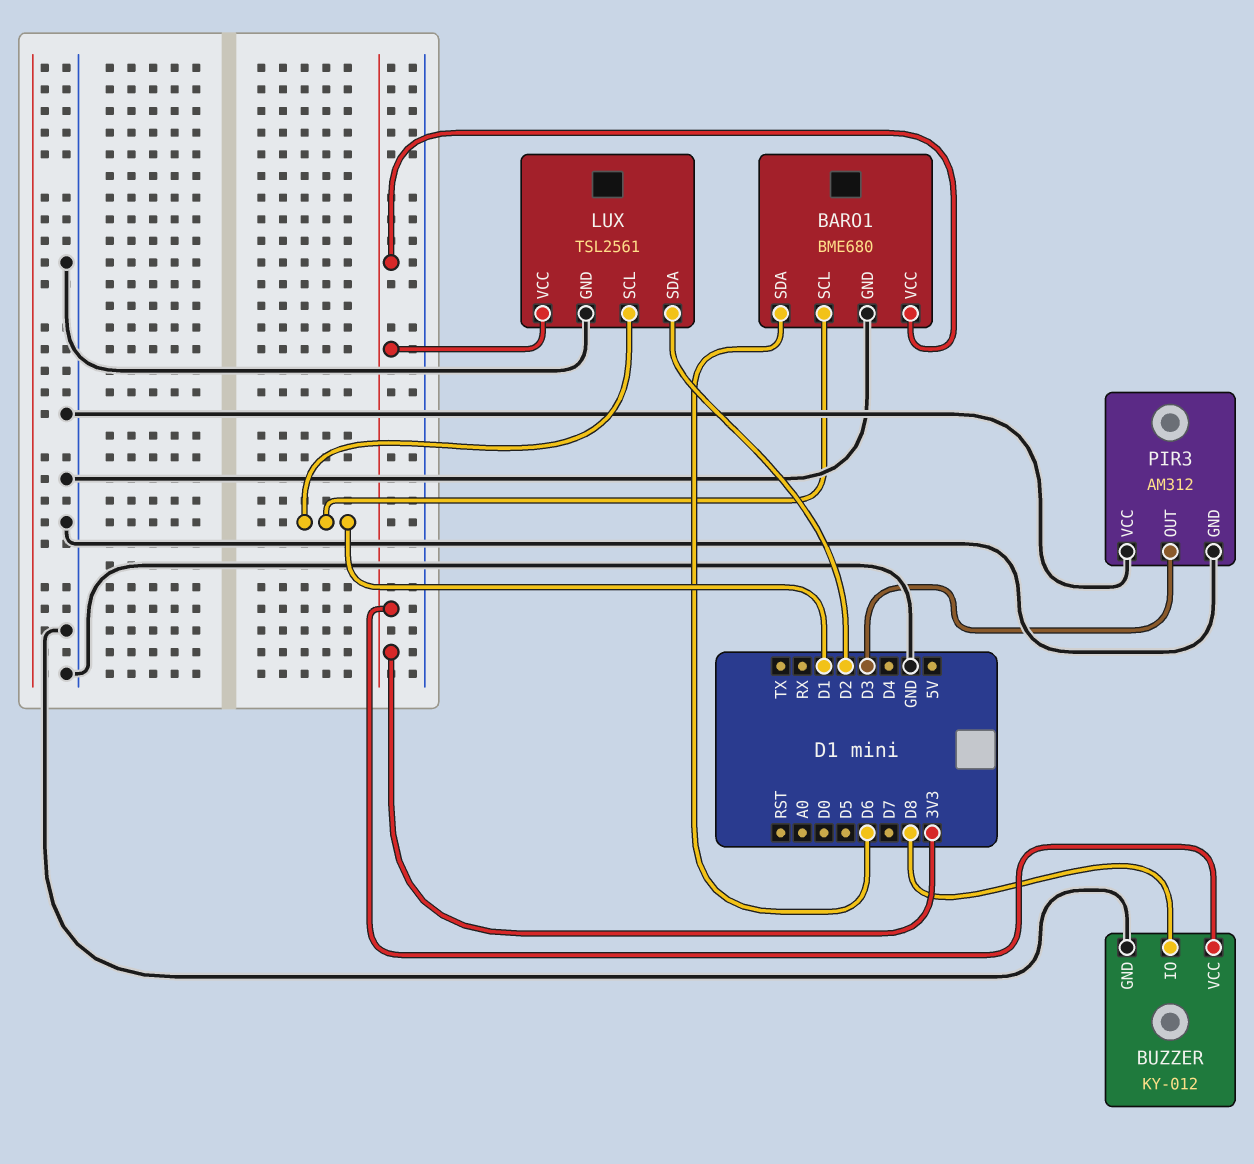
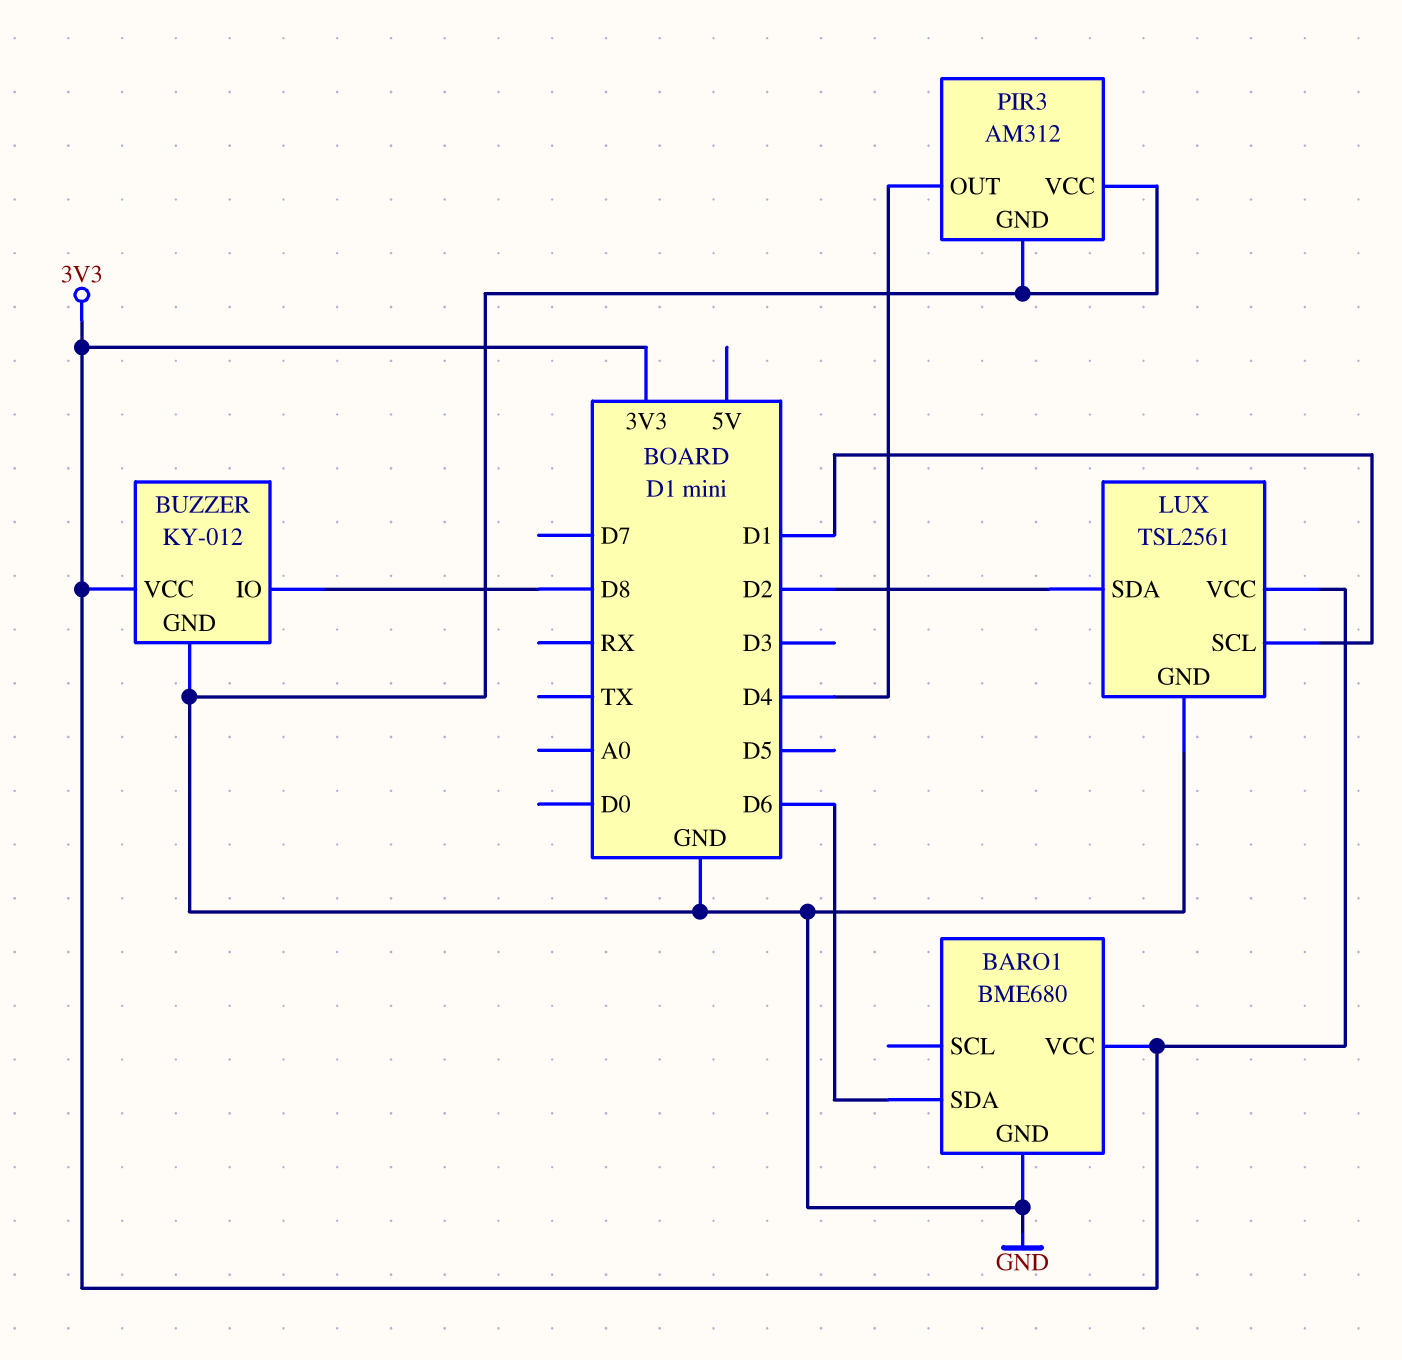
BARO1 pin SCL: D1 -> none
PIR3 pin OUT: D3 -> D4

